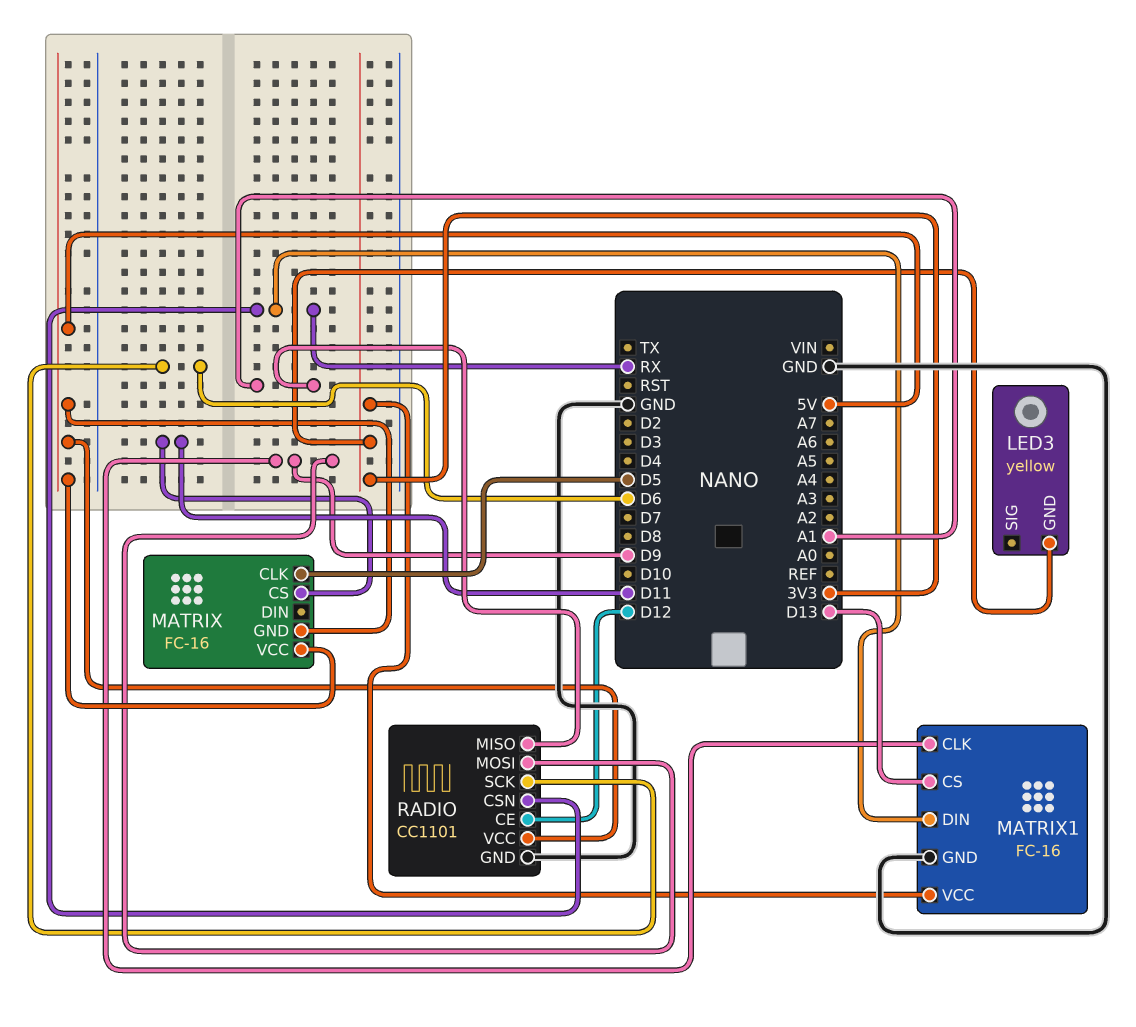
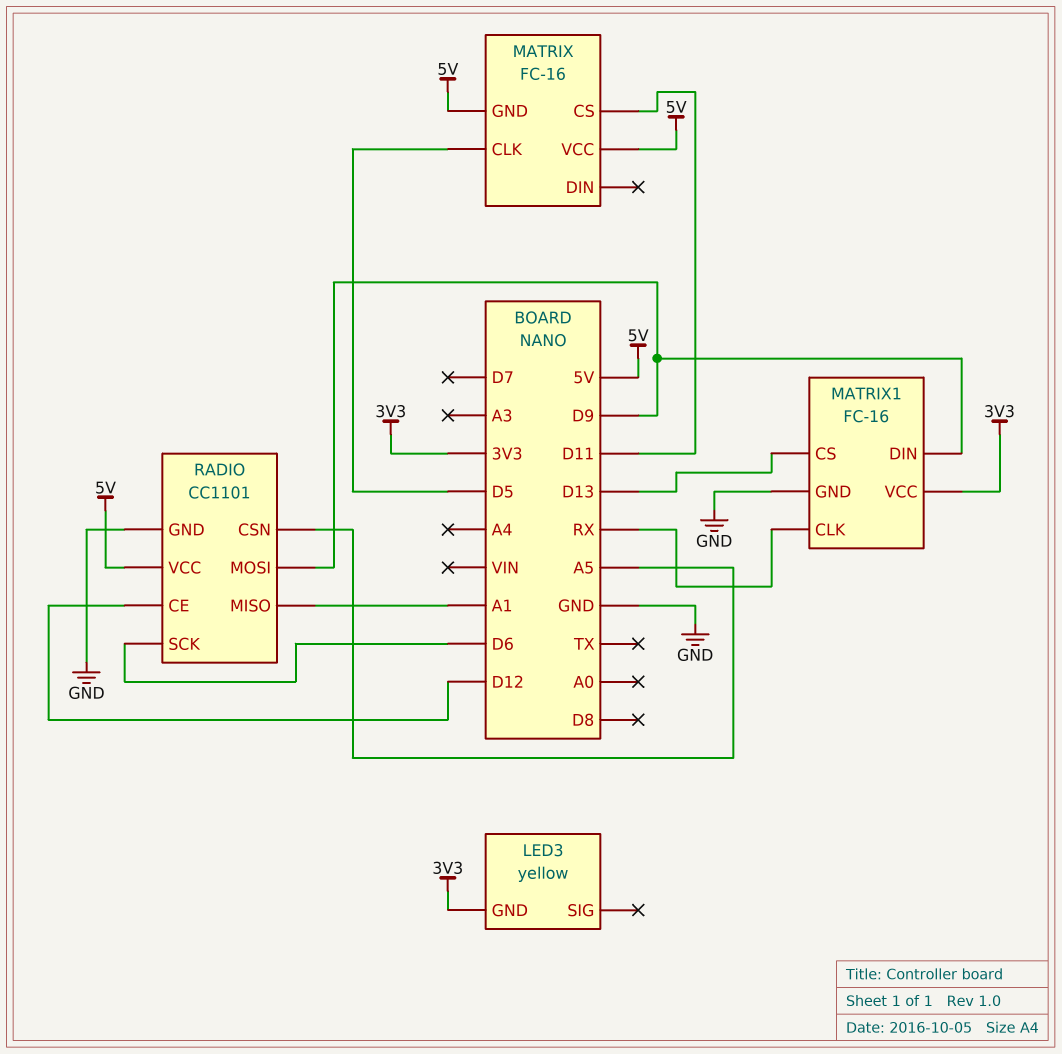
MATRIX1 pin CLK: D9 -> RX
MATRIX1 pin DIN: RX -> D9
RADIO pin CSN: RX -> A5

